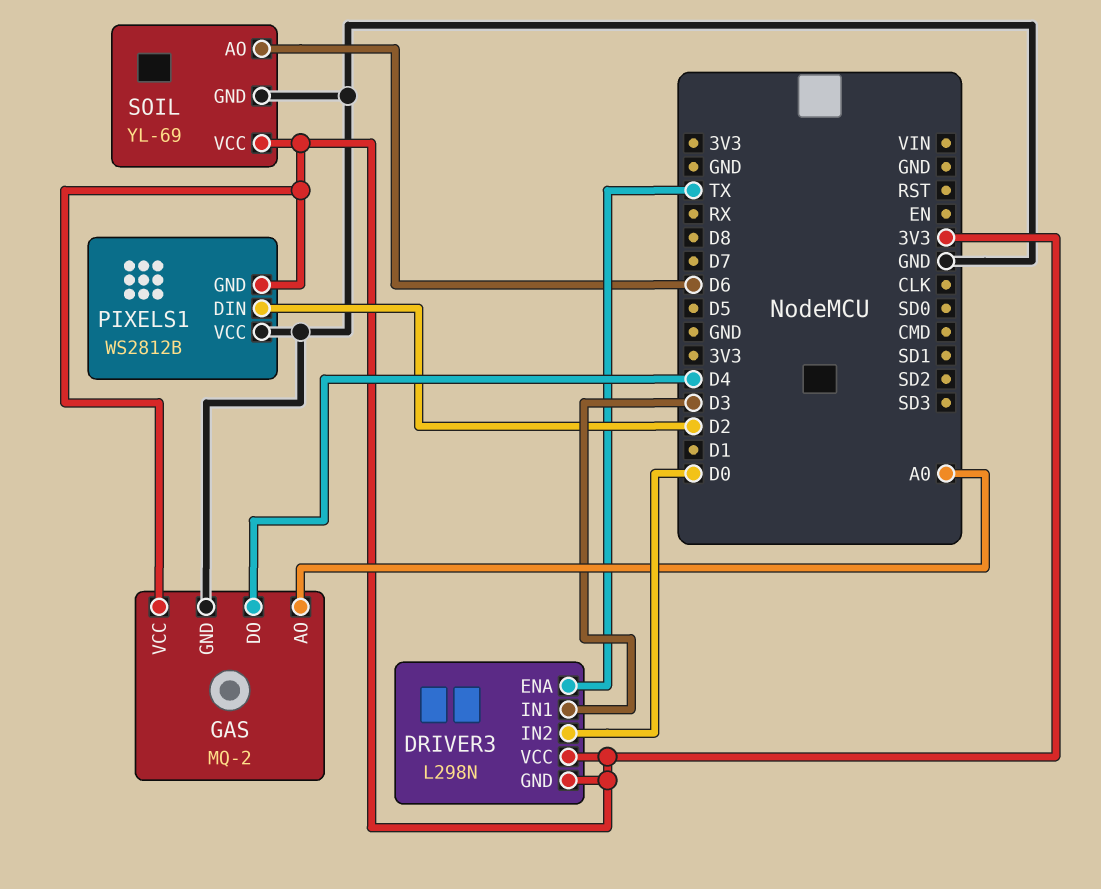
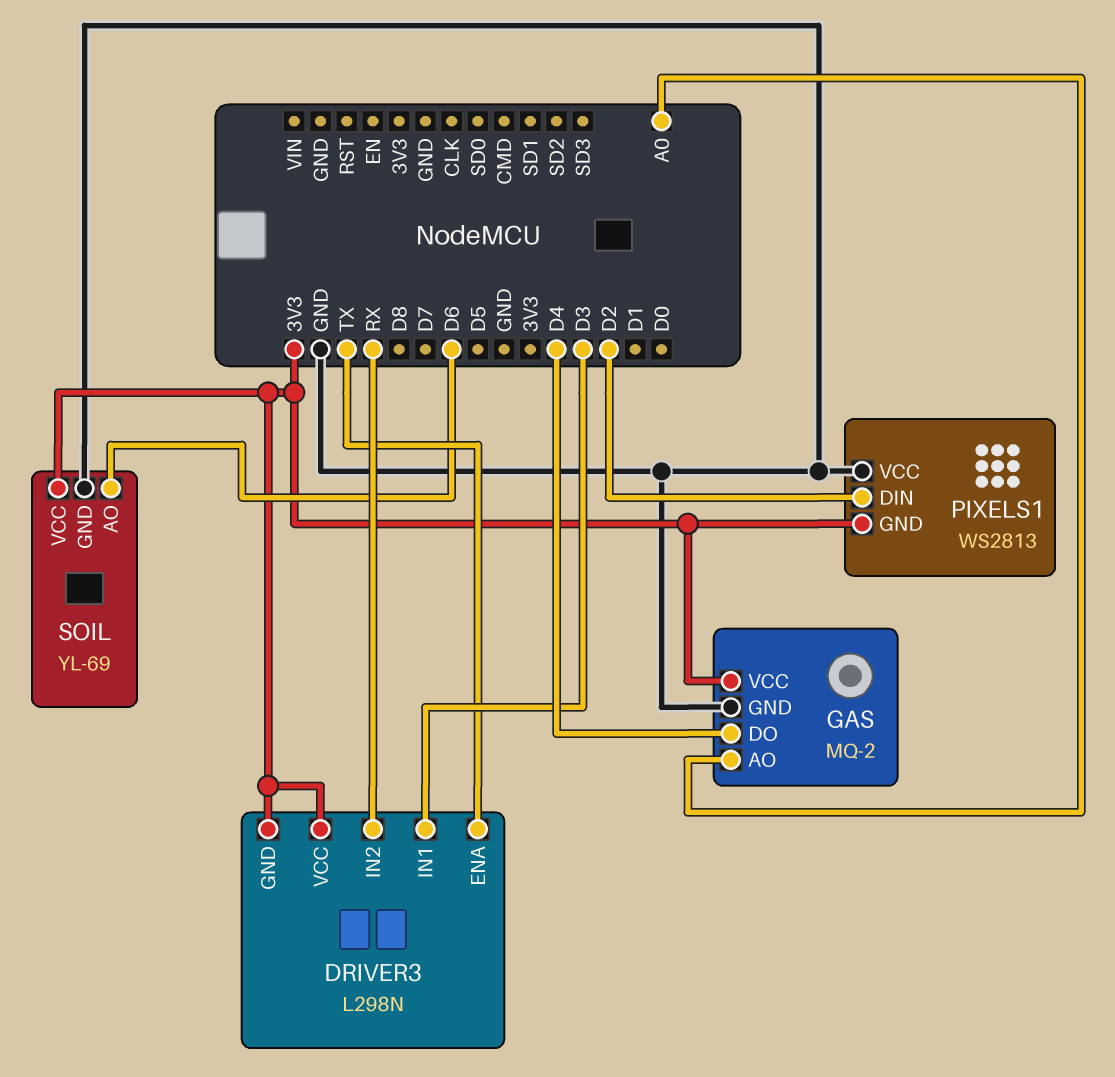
DRIVER3 pin IN2: D0 -> RX
PIXELS1: WS2812B -> WS2813

